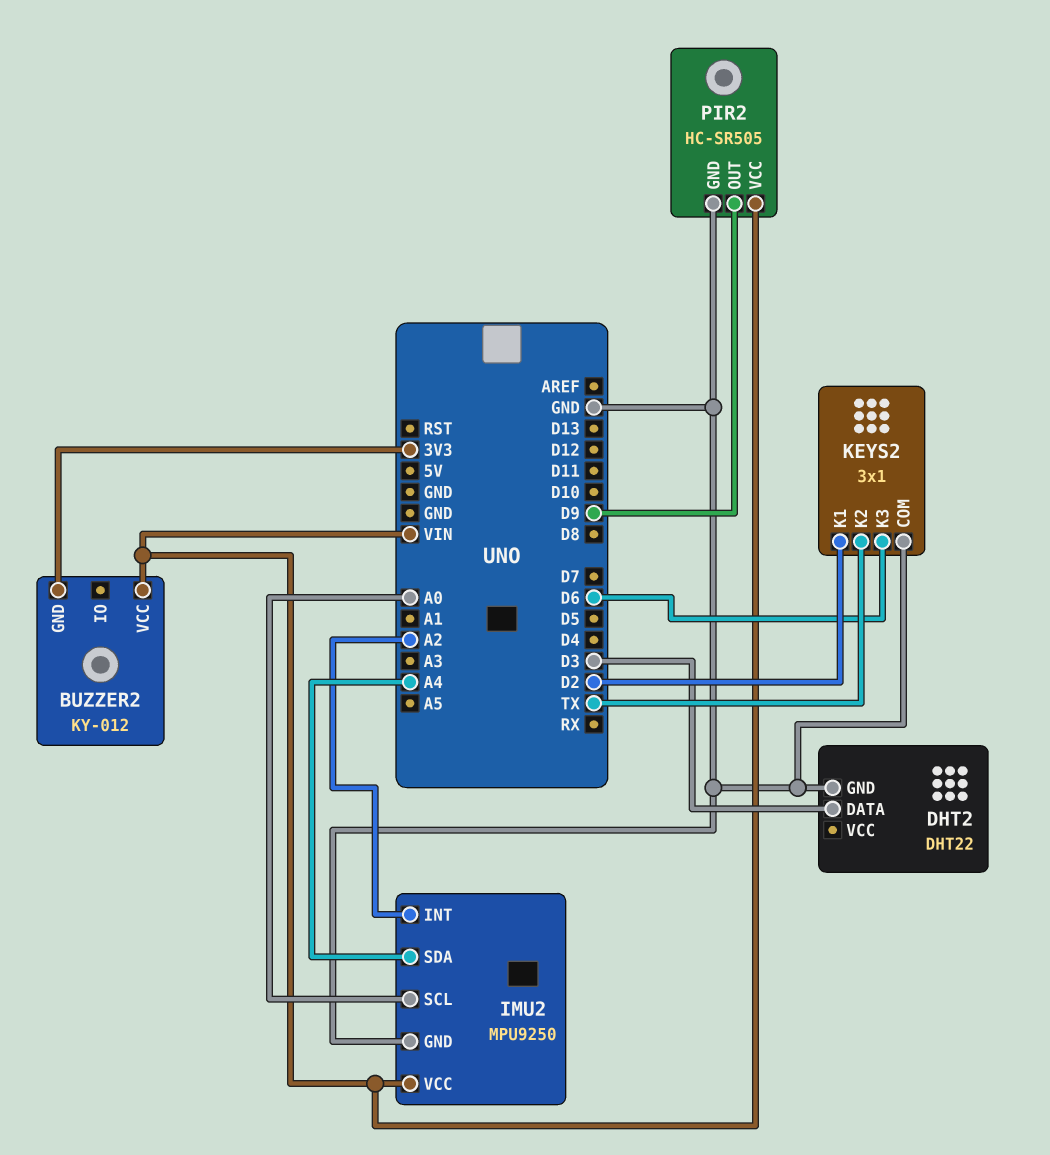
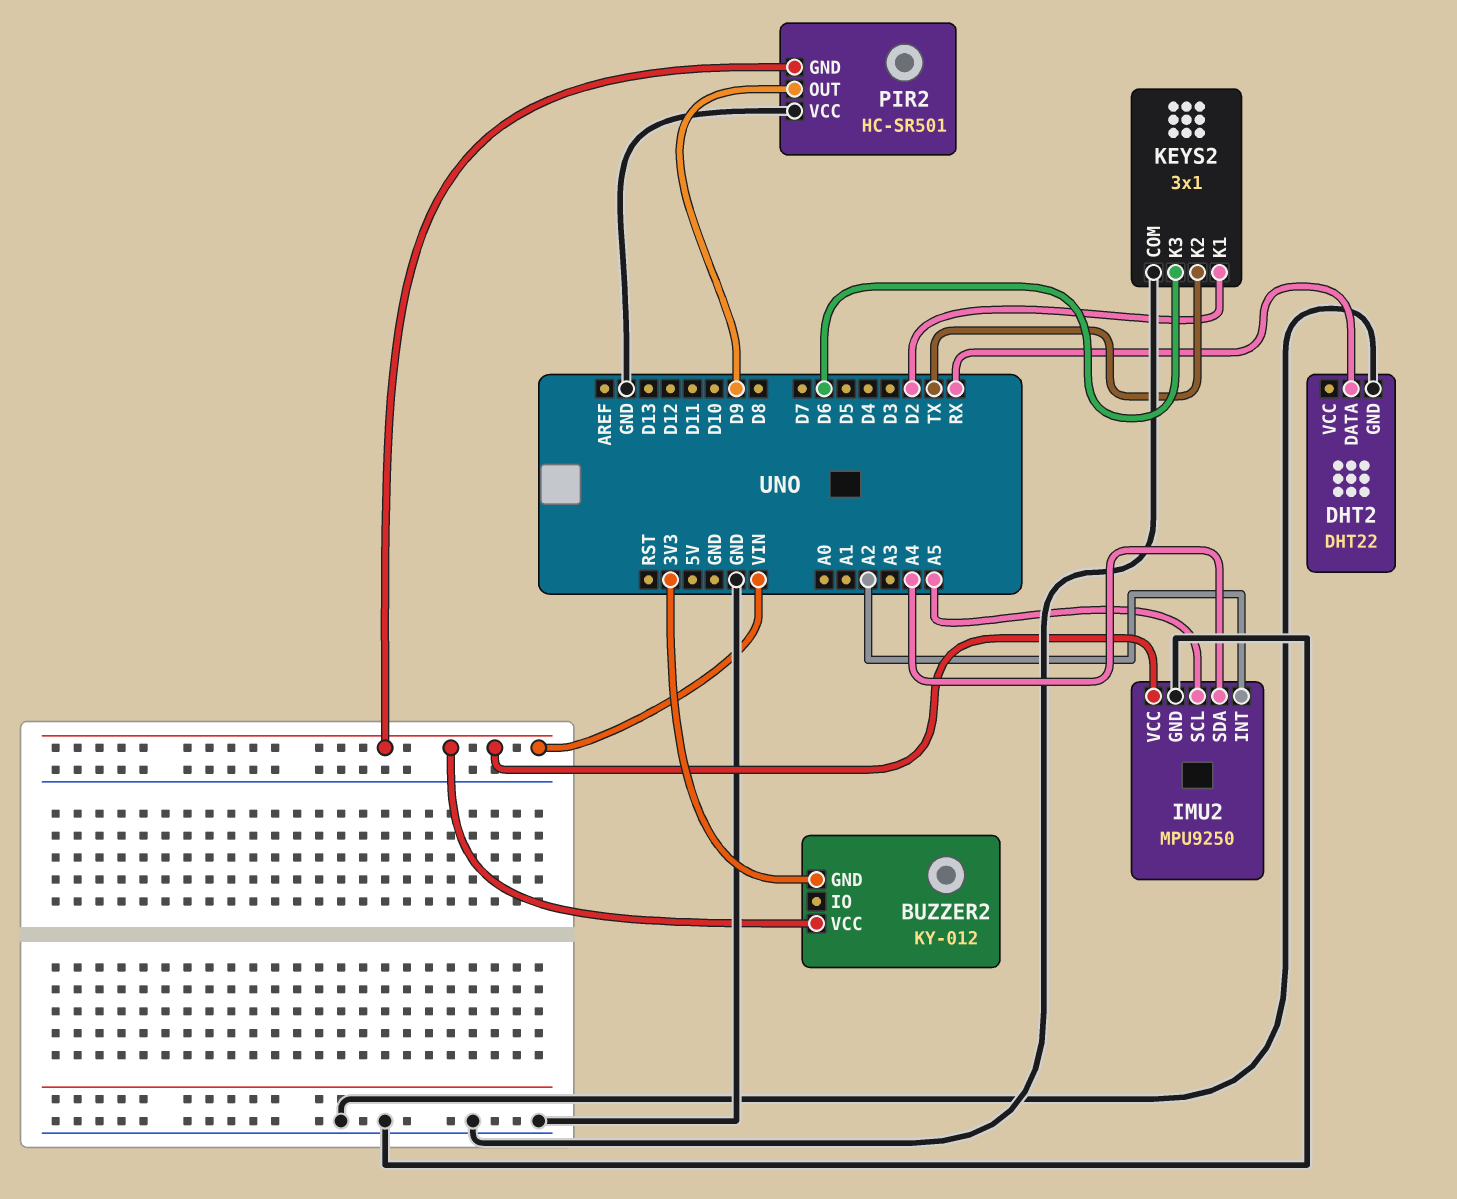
DHT2 pin DATA: D3 -> RX
IMU2 pin SCL: A0 -> A5
PIR2: HC-SR505 -> HC-SR501
PIR2 pin GND: GND -> VIN
PIR2 pin VCC: VIN -> GND

